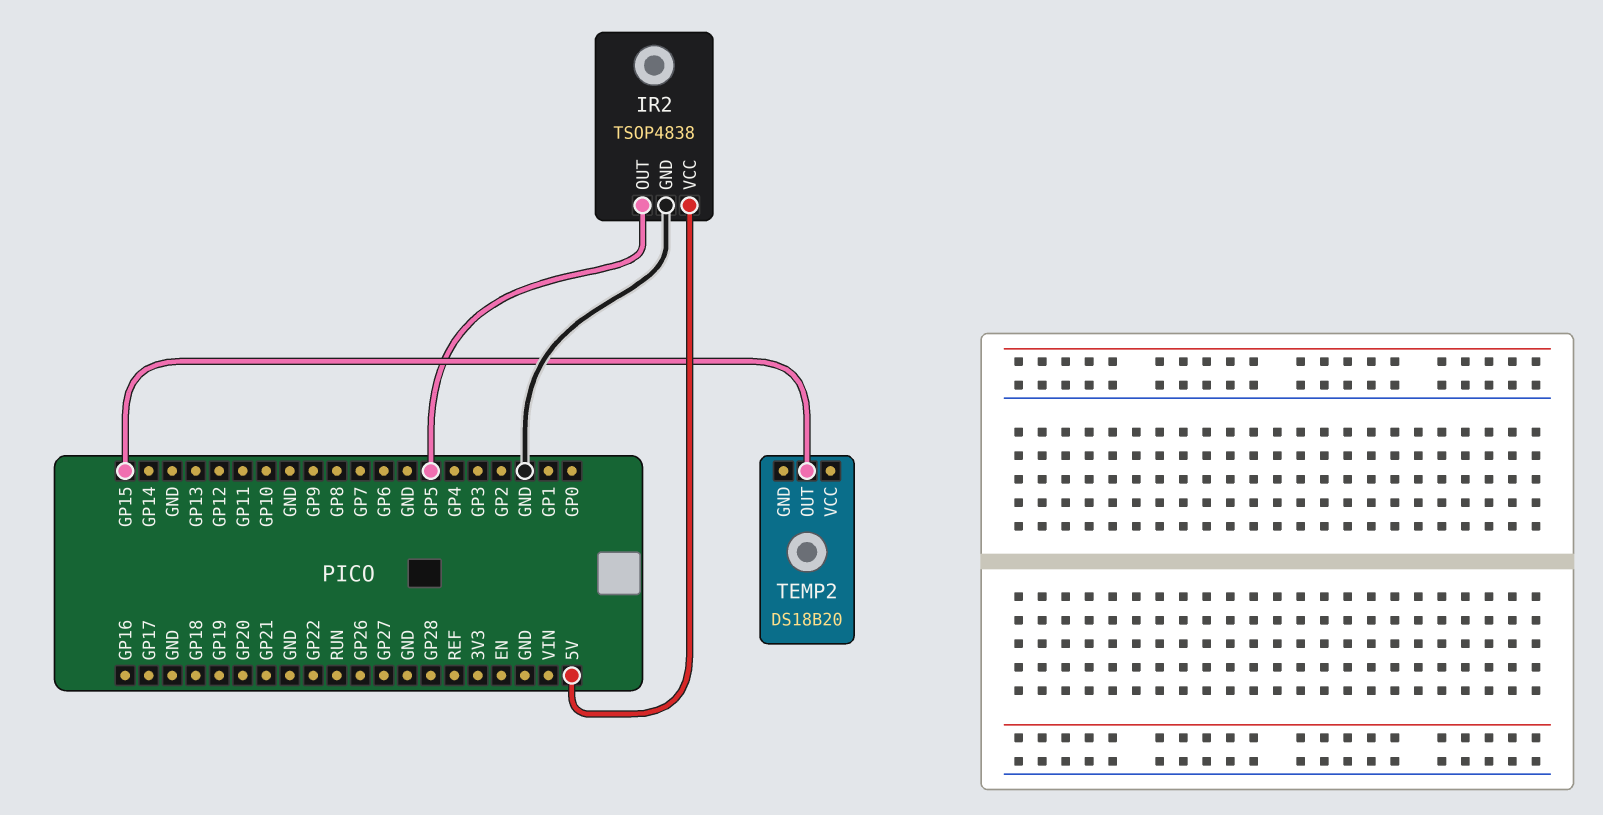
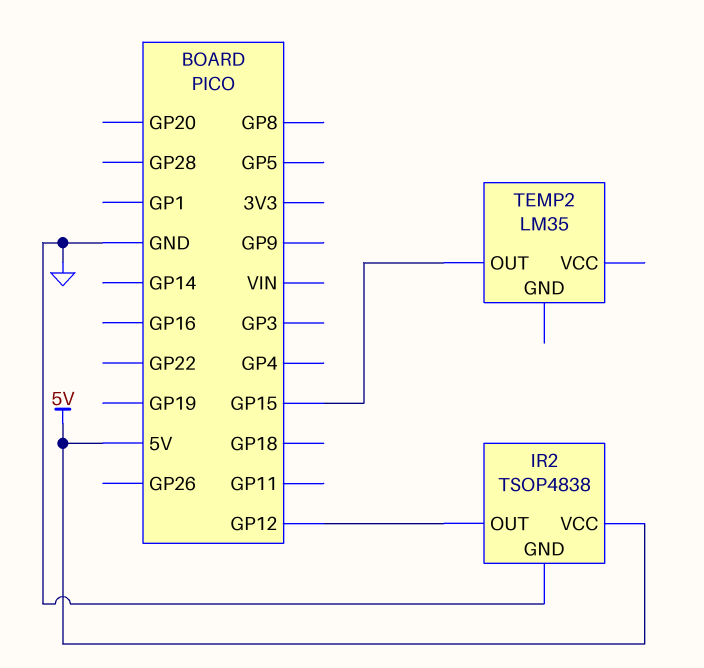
IR2 pin OUT: GP5 -> GP12
TEMP2: DS18B20 -> LM35

